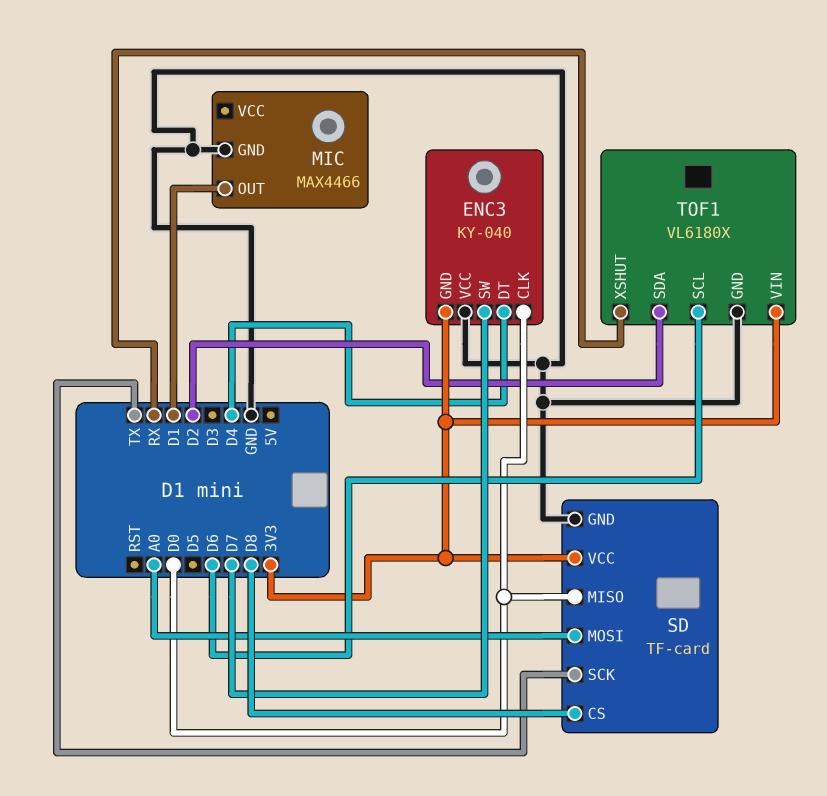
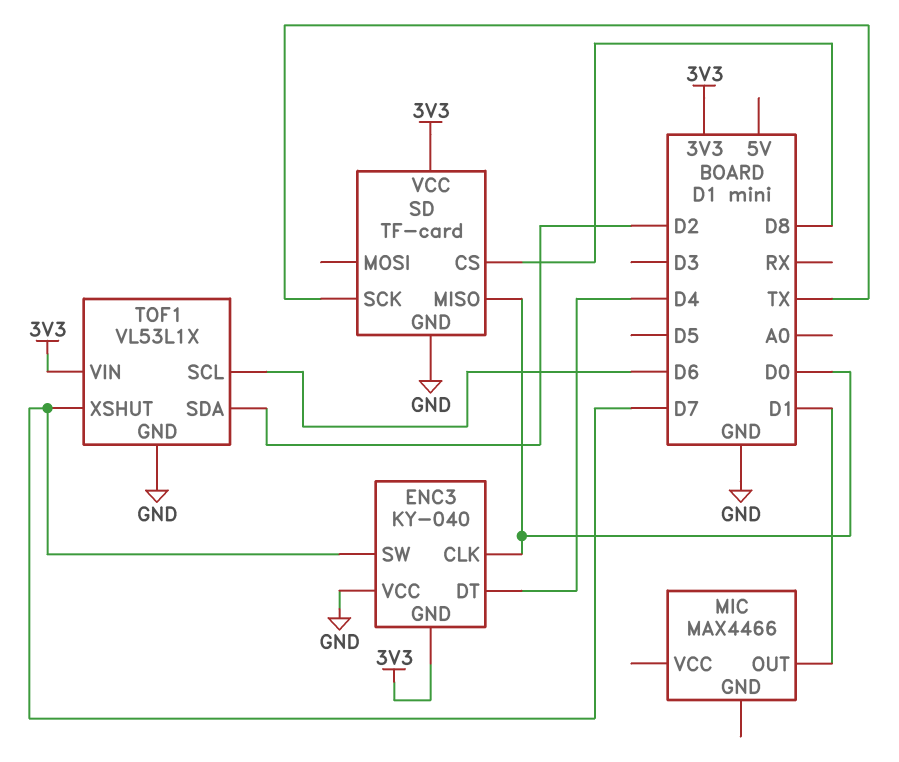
MIC pin GND: GND -> none
SD pin MOSI: A0 -> none
TOF1: VL6180X -> VL53L1X
TOF1 pin XSHUT: RX -> D7

